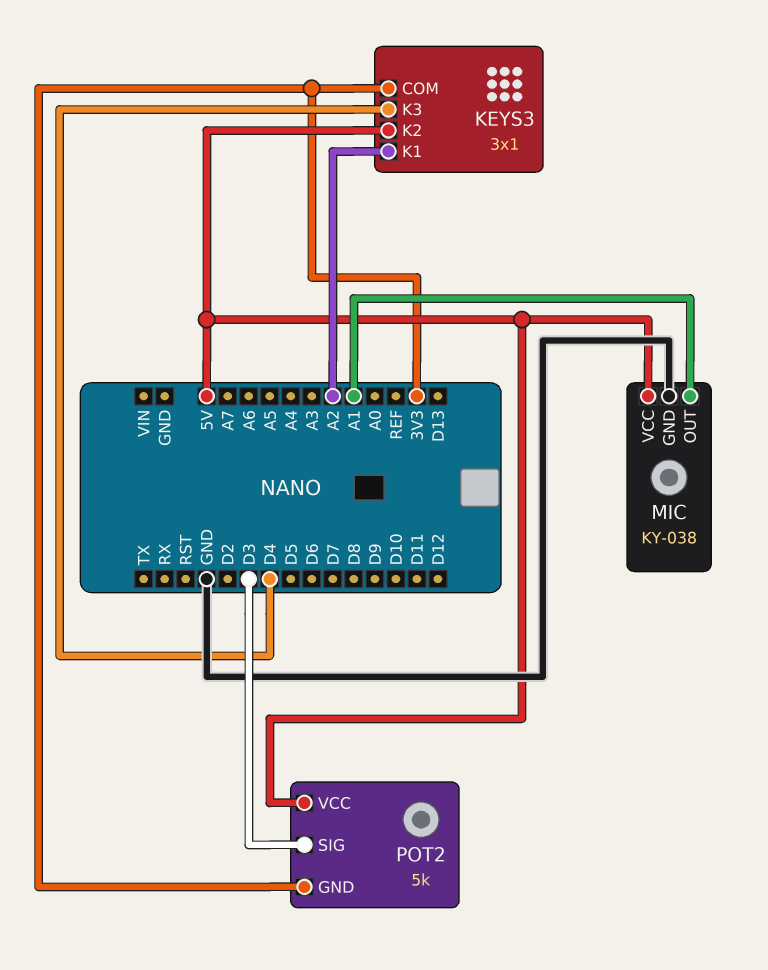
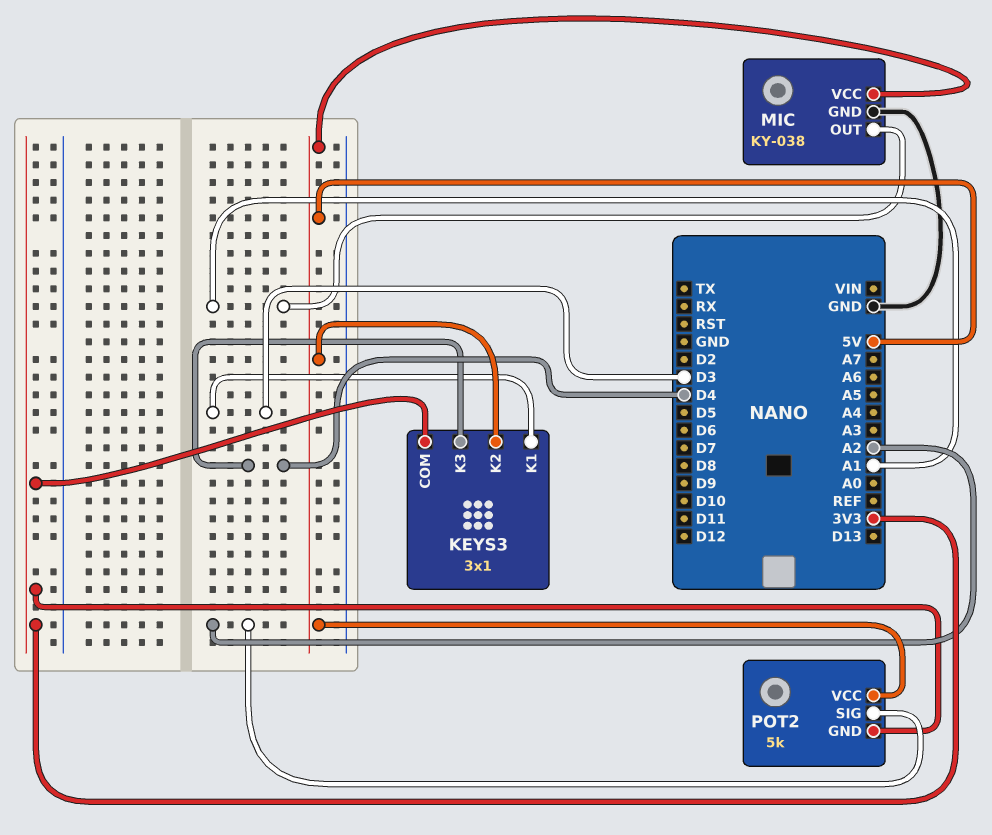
KEYS3 pin K1: A2 -> D3
POT2 pin SIG: D3 -> A2

